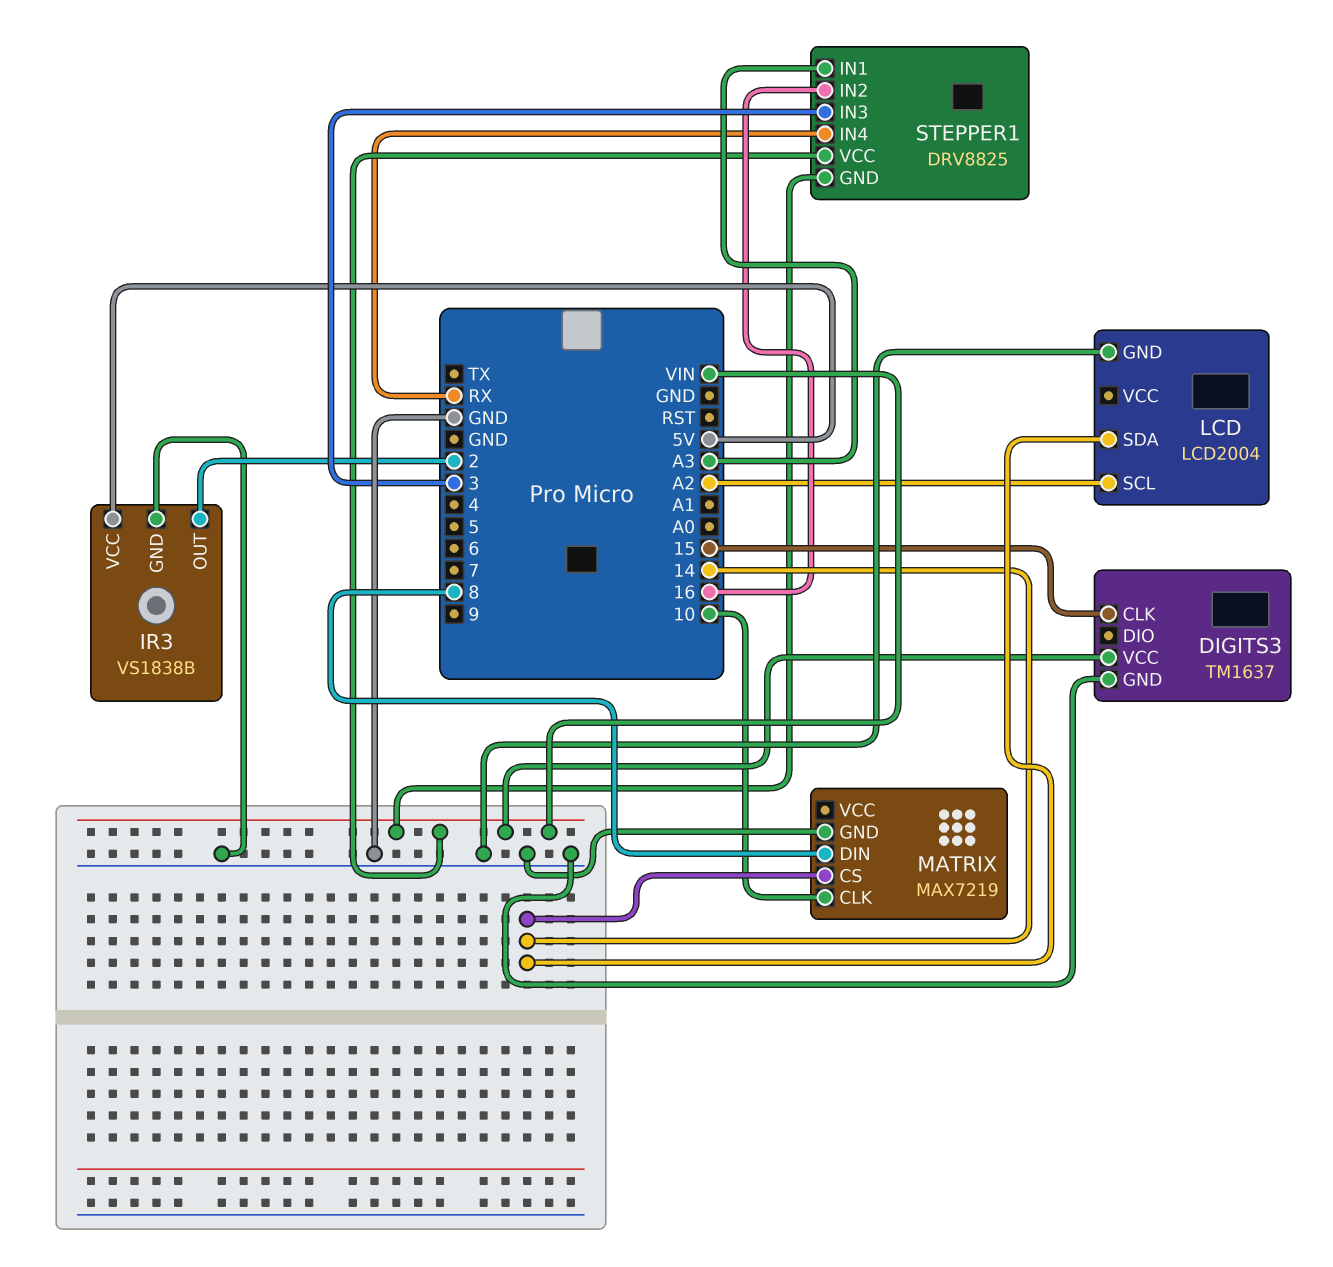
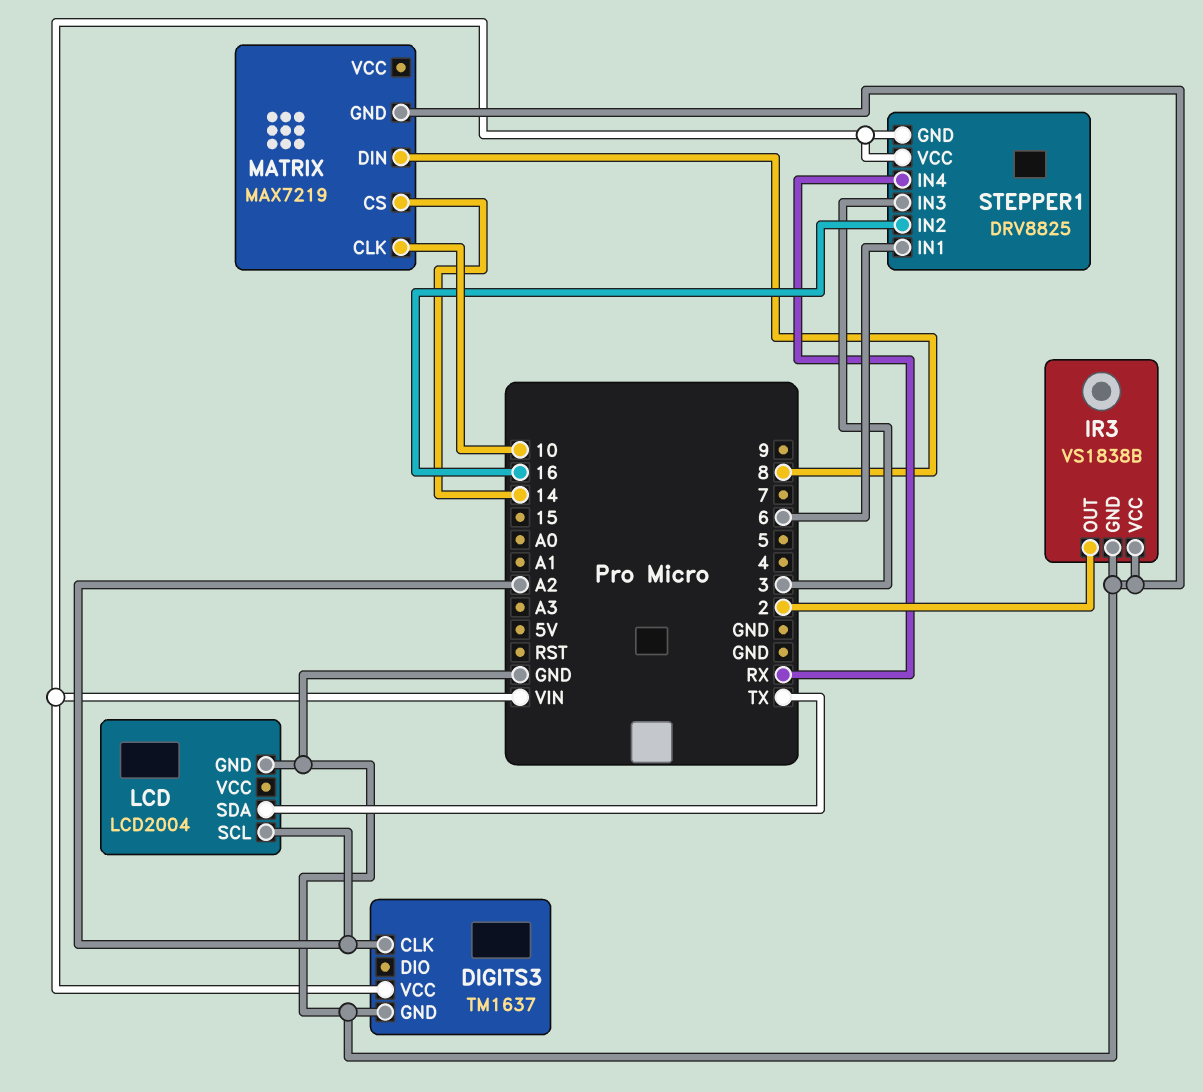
DIGITS3 pin CLK: 15 -> A2
IR3 pin VCC: 5V -> GND
LCD pin SDA: 14 -> TX
STEPPER1 pin IN1: A3 -> 6

